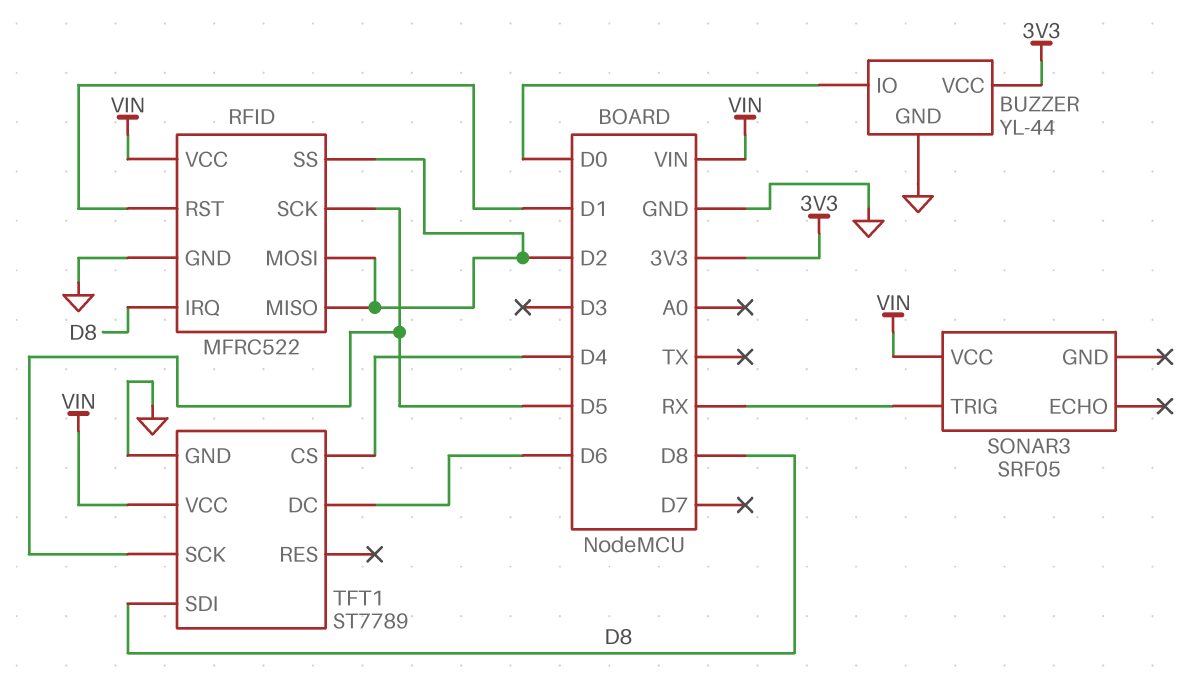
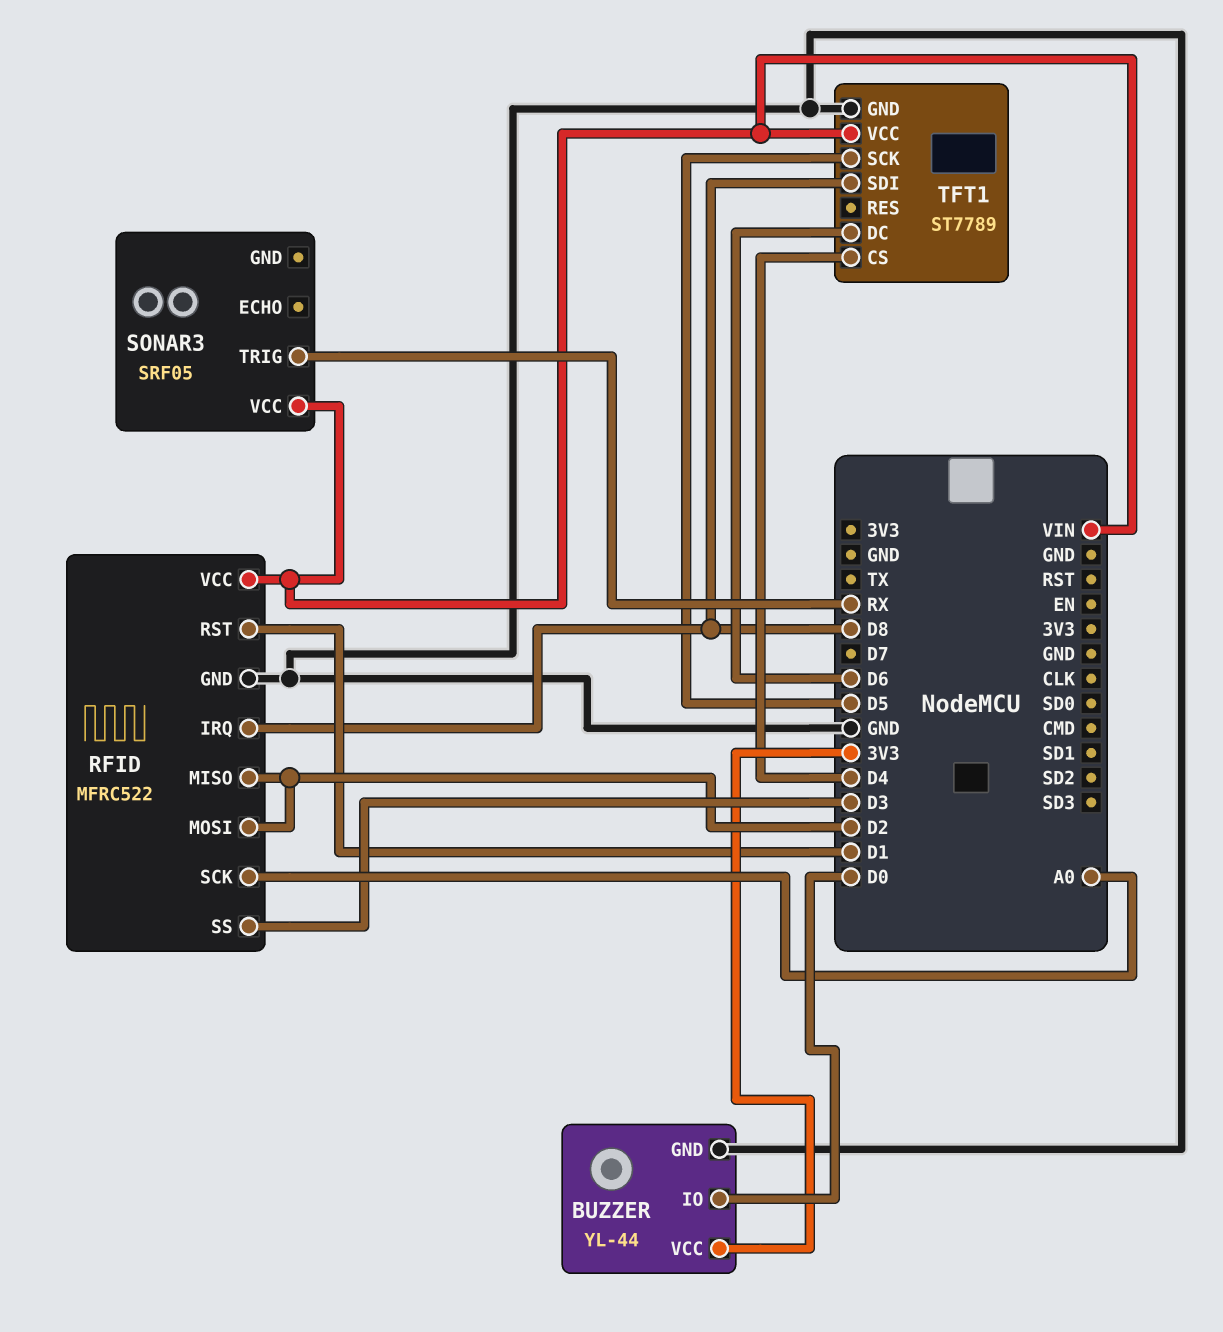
RFID pin SCK: D5 -> A0
RFID pin SS: D2 -> D3

